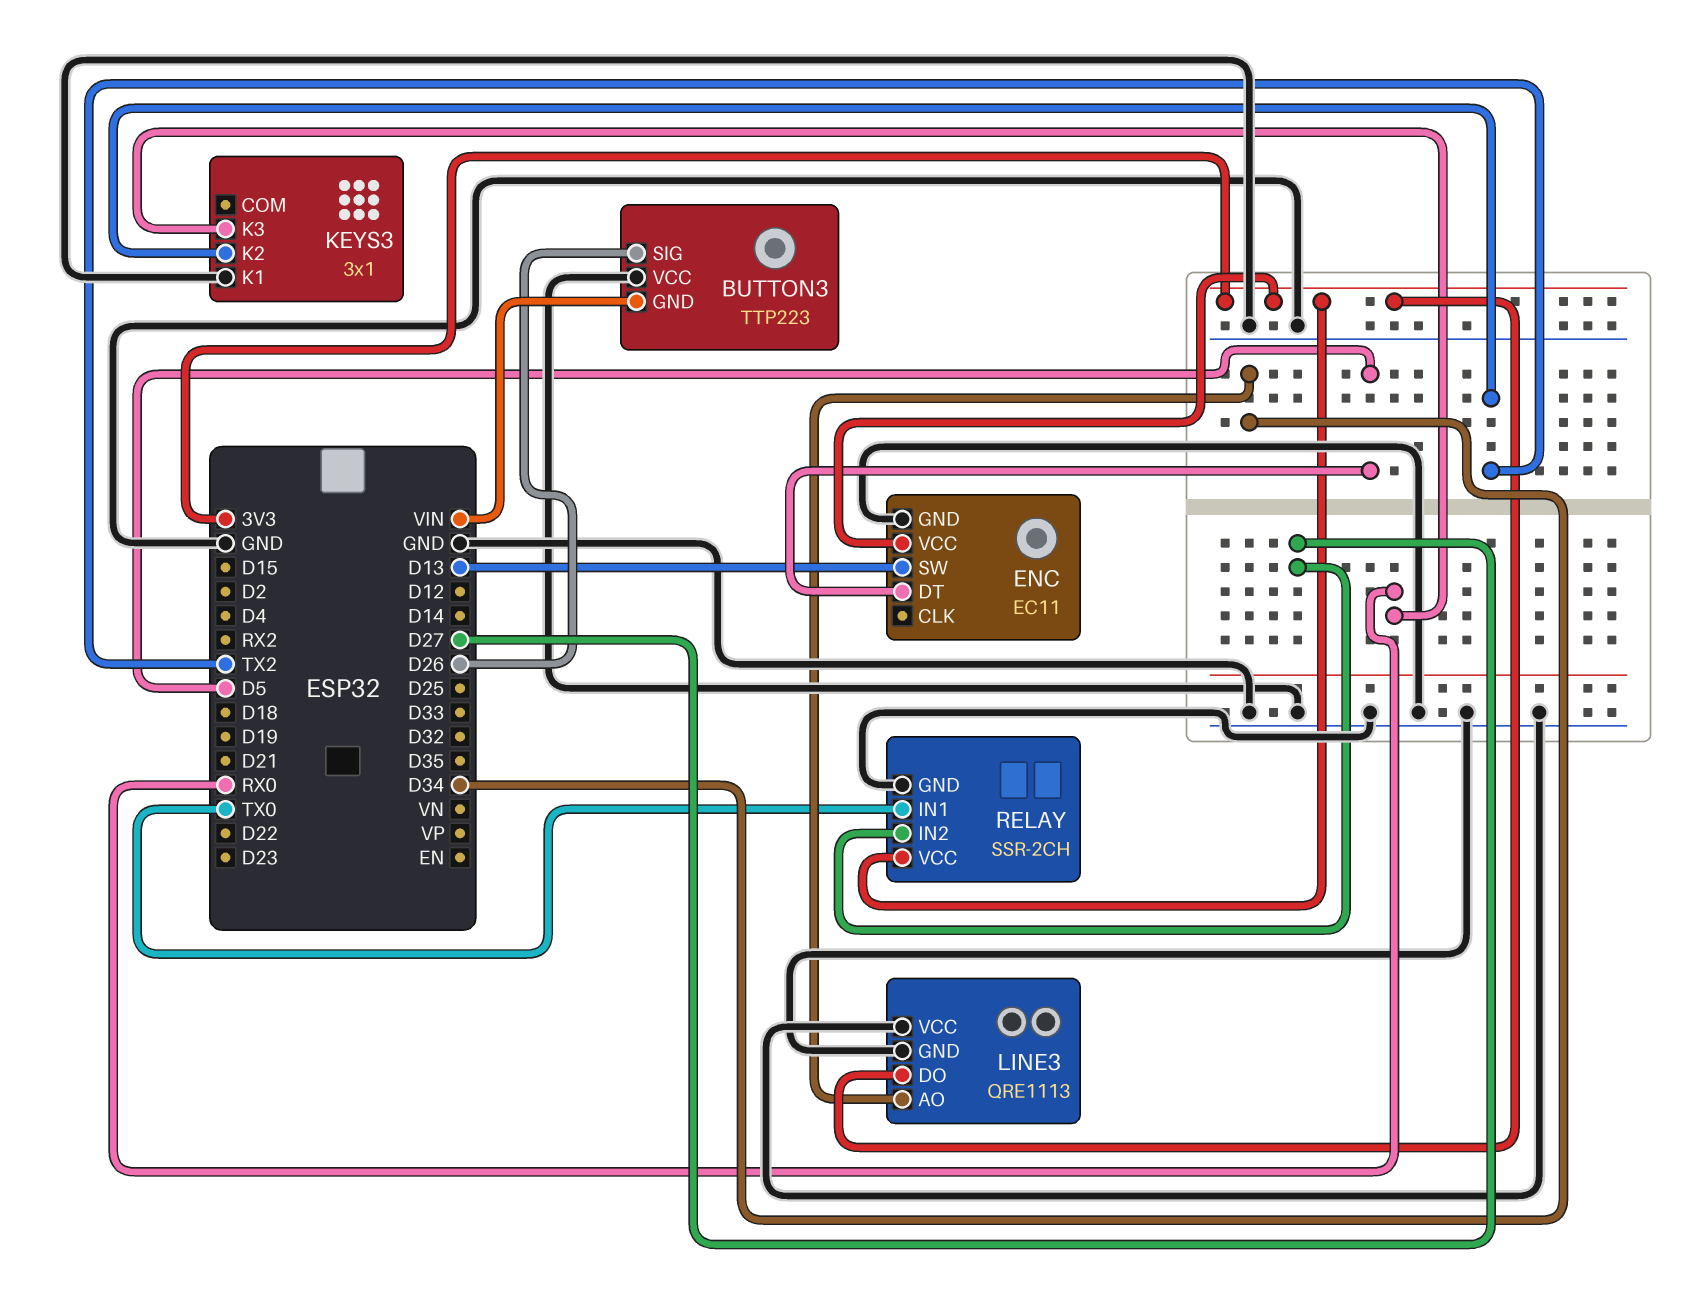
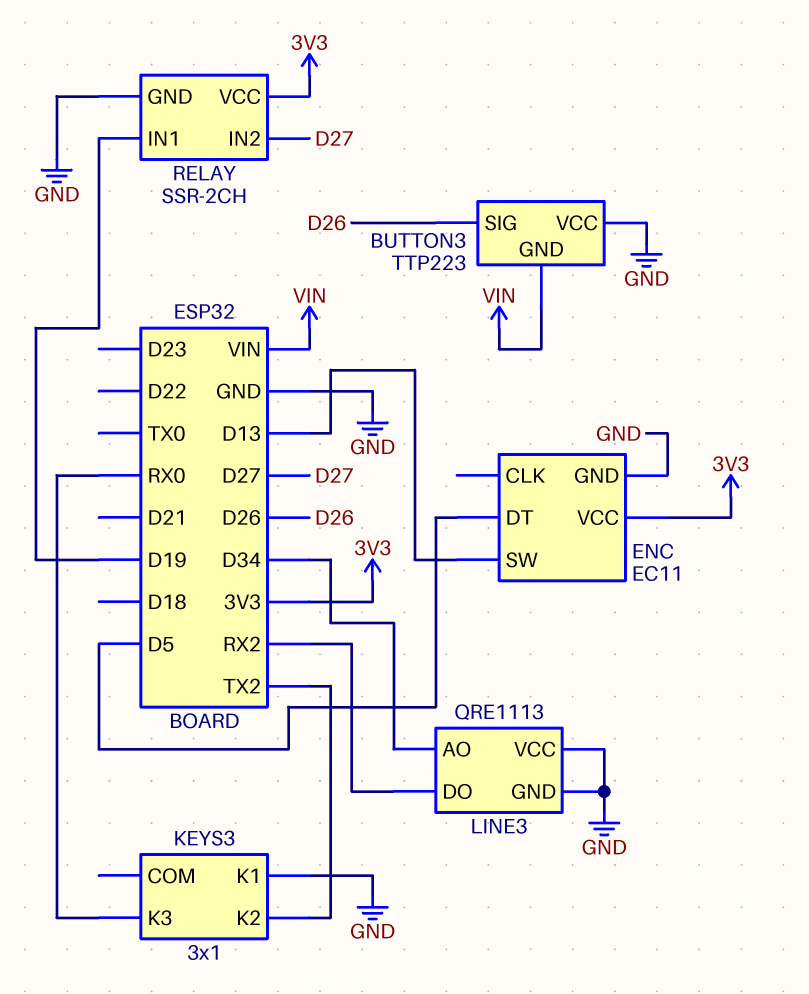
LINE3 pin DO: 3V3 -> RX2
RELAY pin IN1: TX0 -> D19

